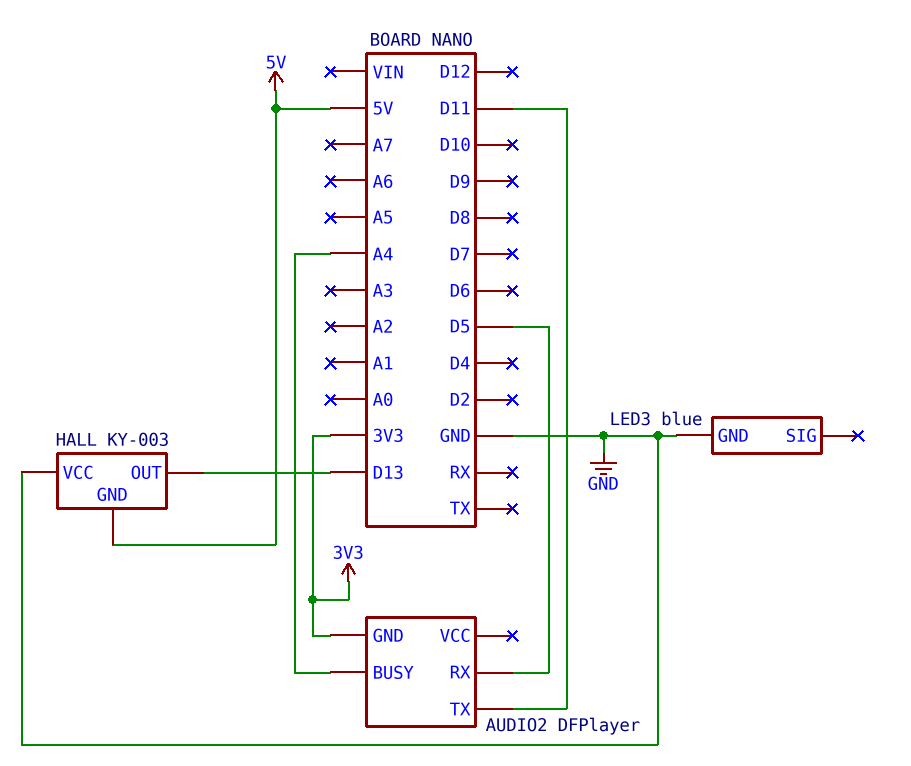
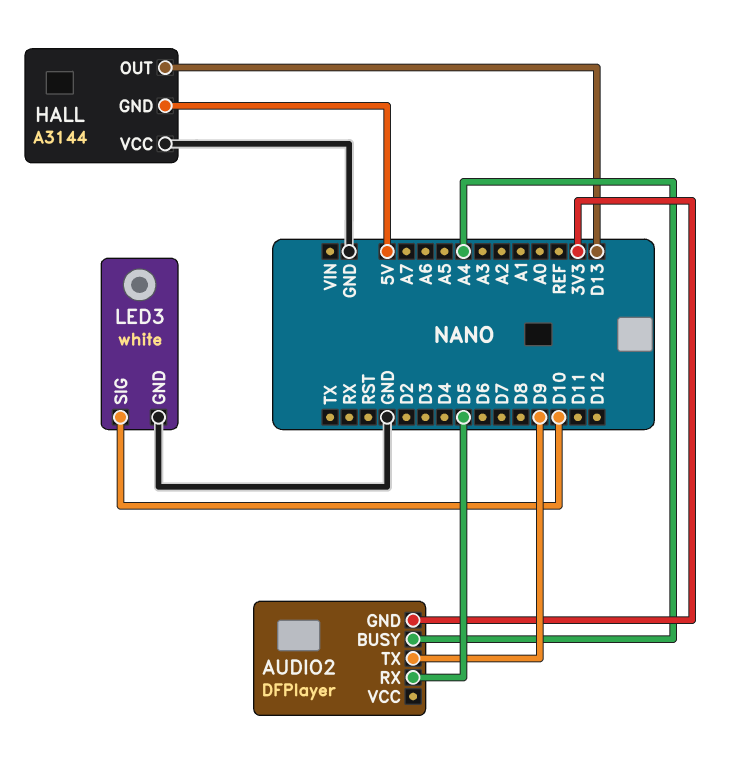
AUDIO2 pin TX: D11 -> D9
HALL: KY-003 -> A3144
LED3: blue -> white
LED3 pin SIG: none -> D10

